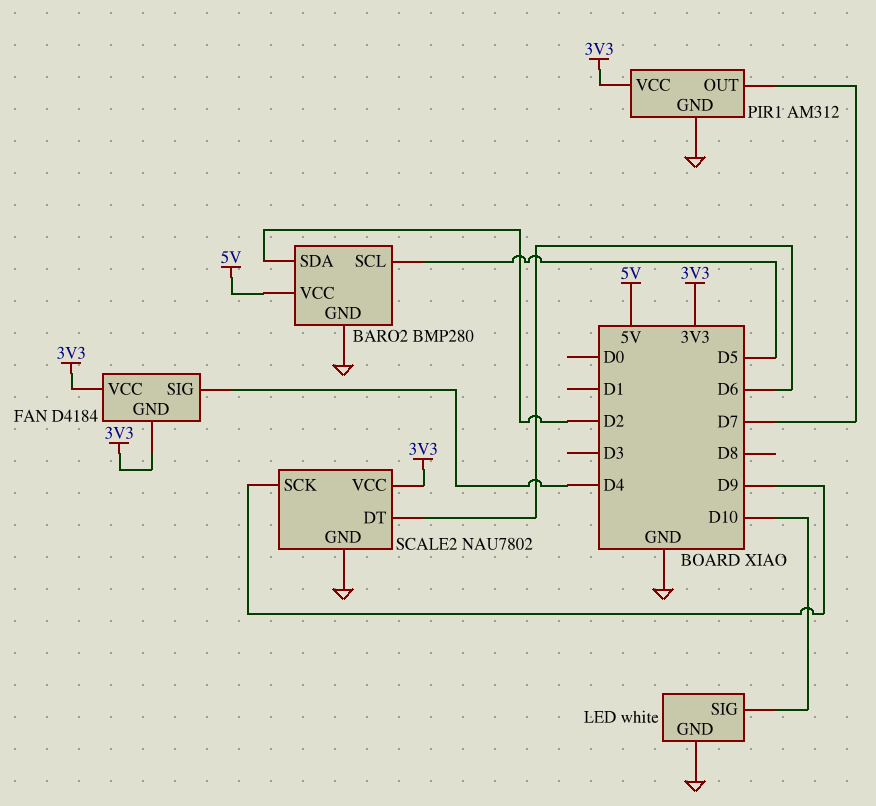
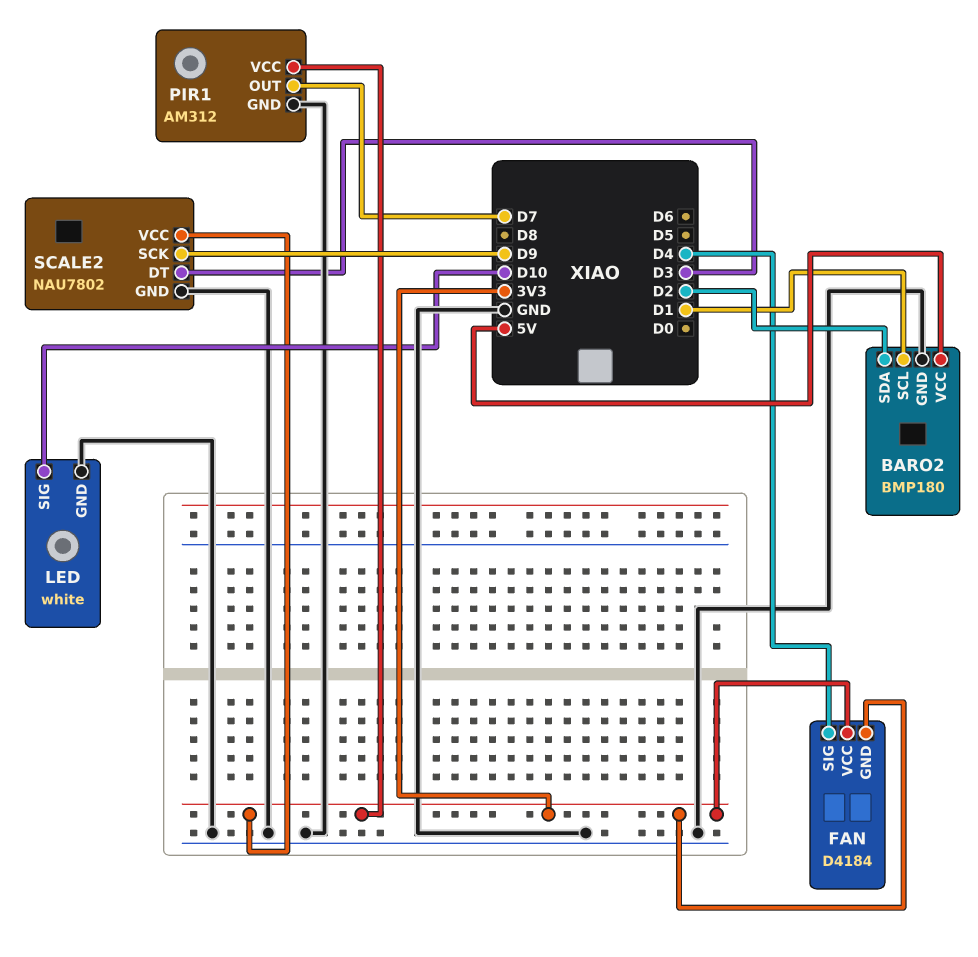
BARO2: BMP280 -> BMP180
BARO2 pin SCL: D5 -> D1
SCALE2 pin DT: D6 -> D3

